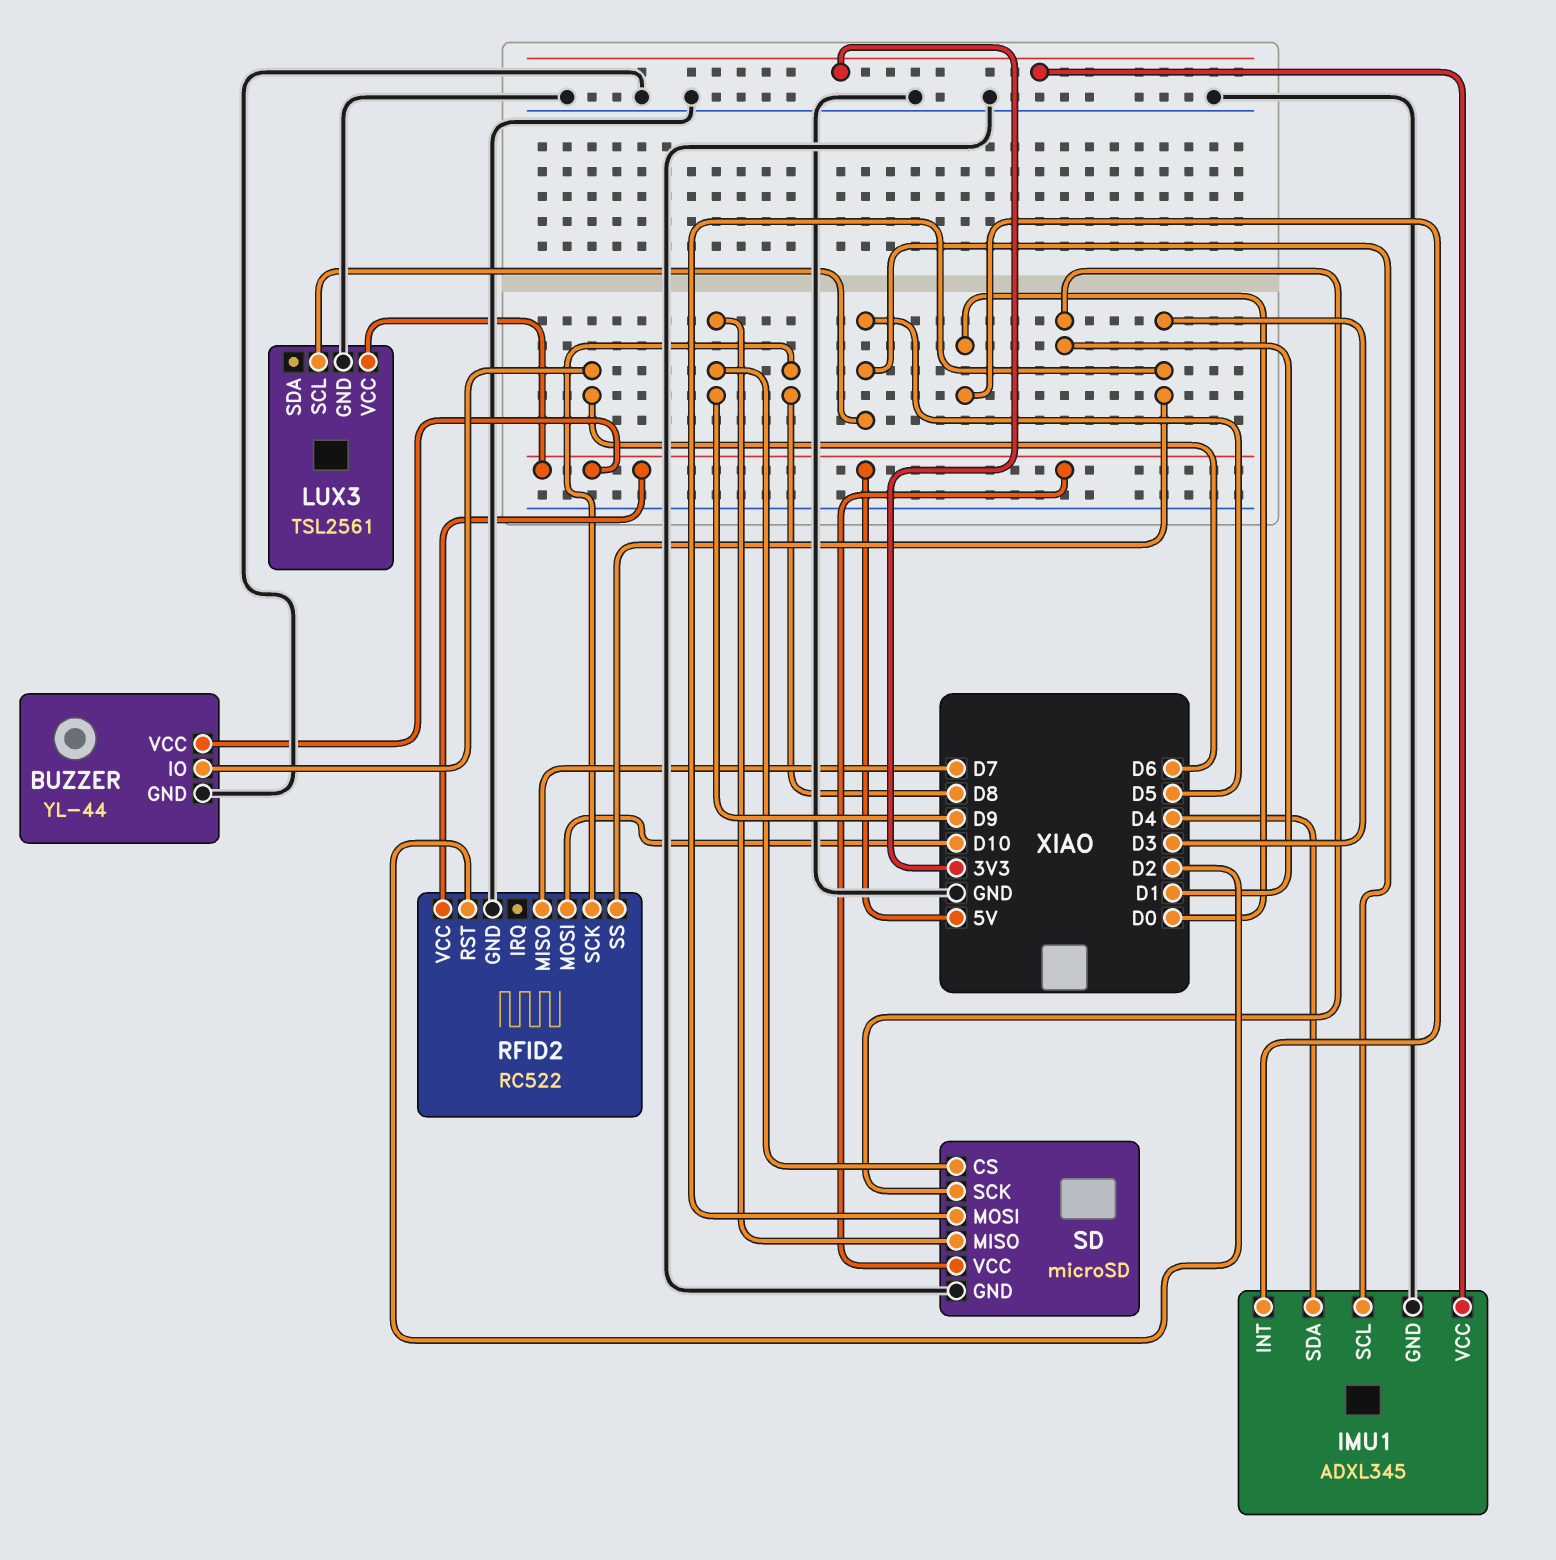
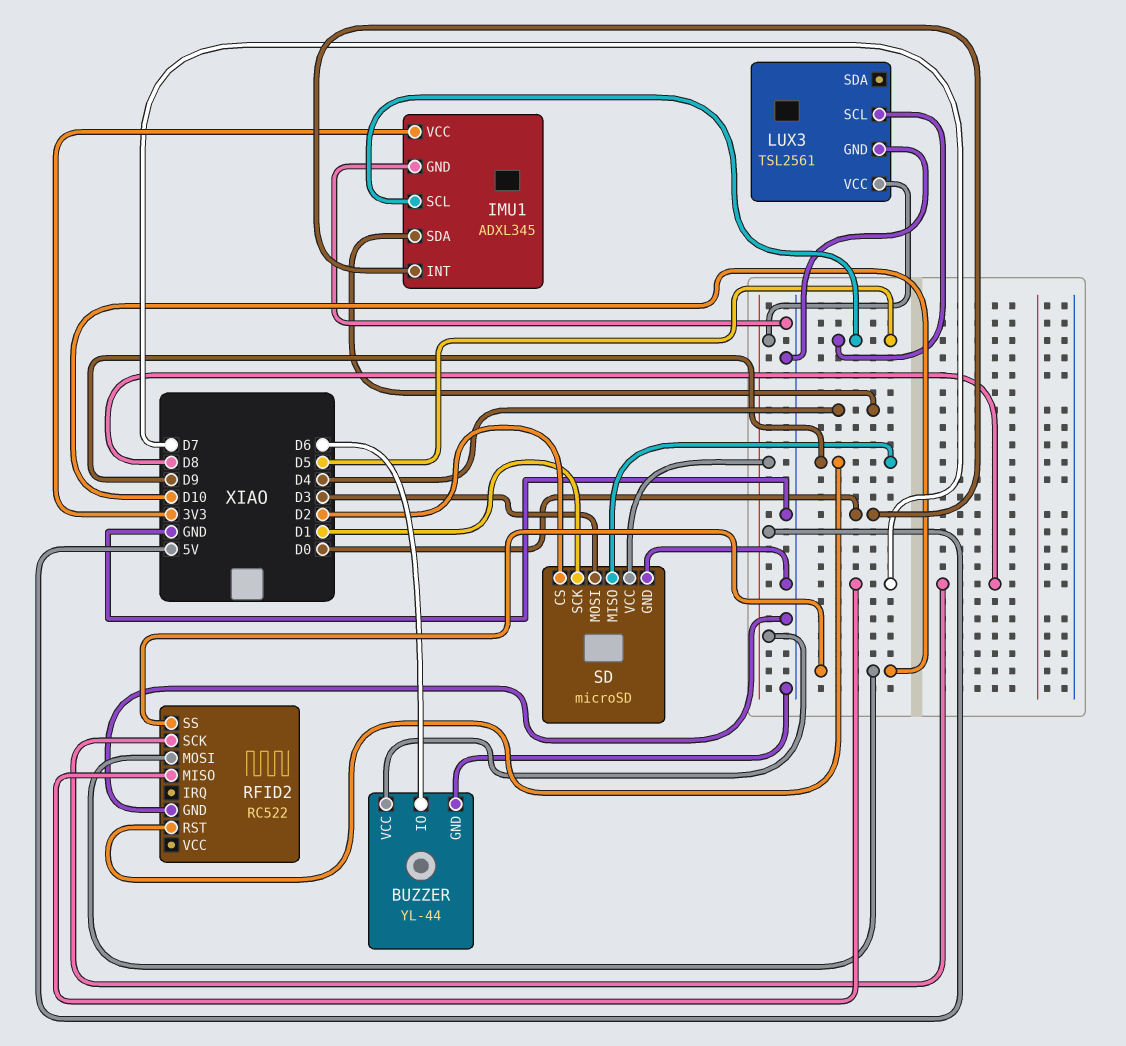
RFID2 pin RST: D2 -> D9
RFID2 pin SS: D3 -> D10
RFID2 pin VCC: 5V -> none
SD pin CS: D9 -> D2

